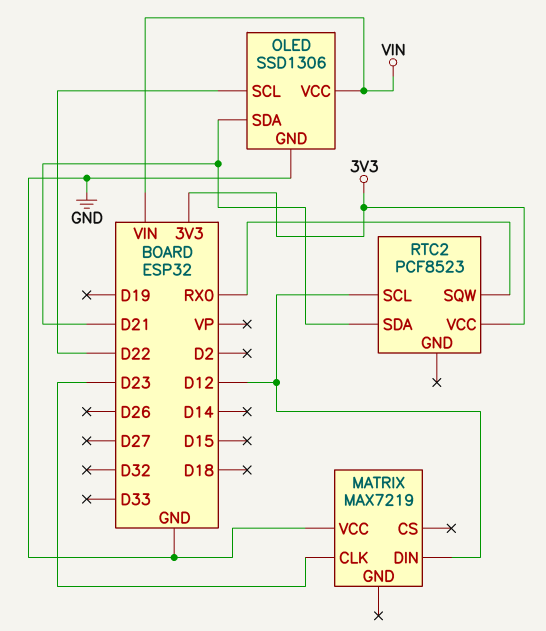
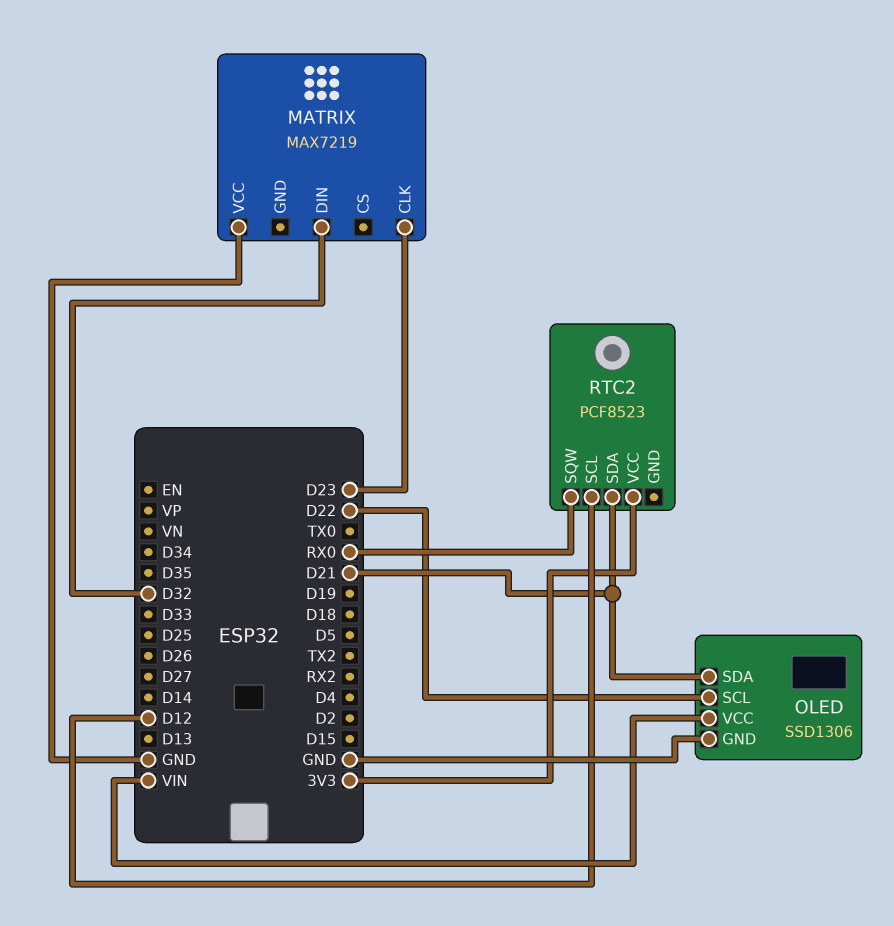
MATRIX pin DIN: D12 -> D32

